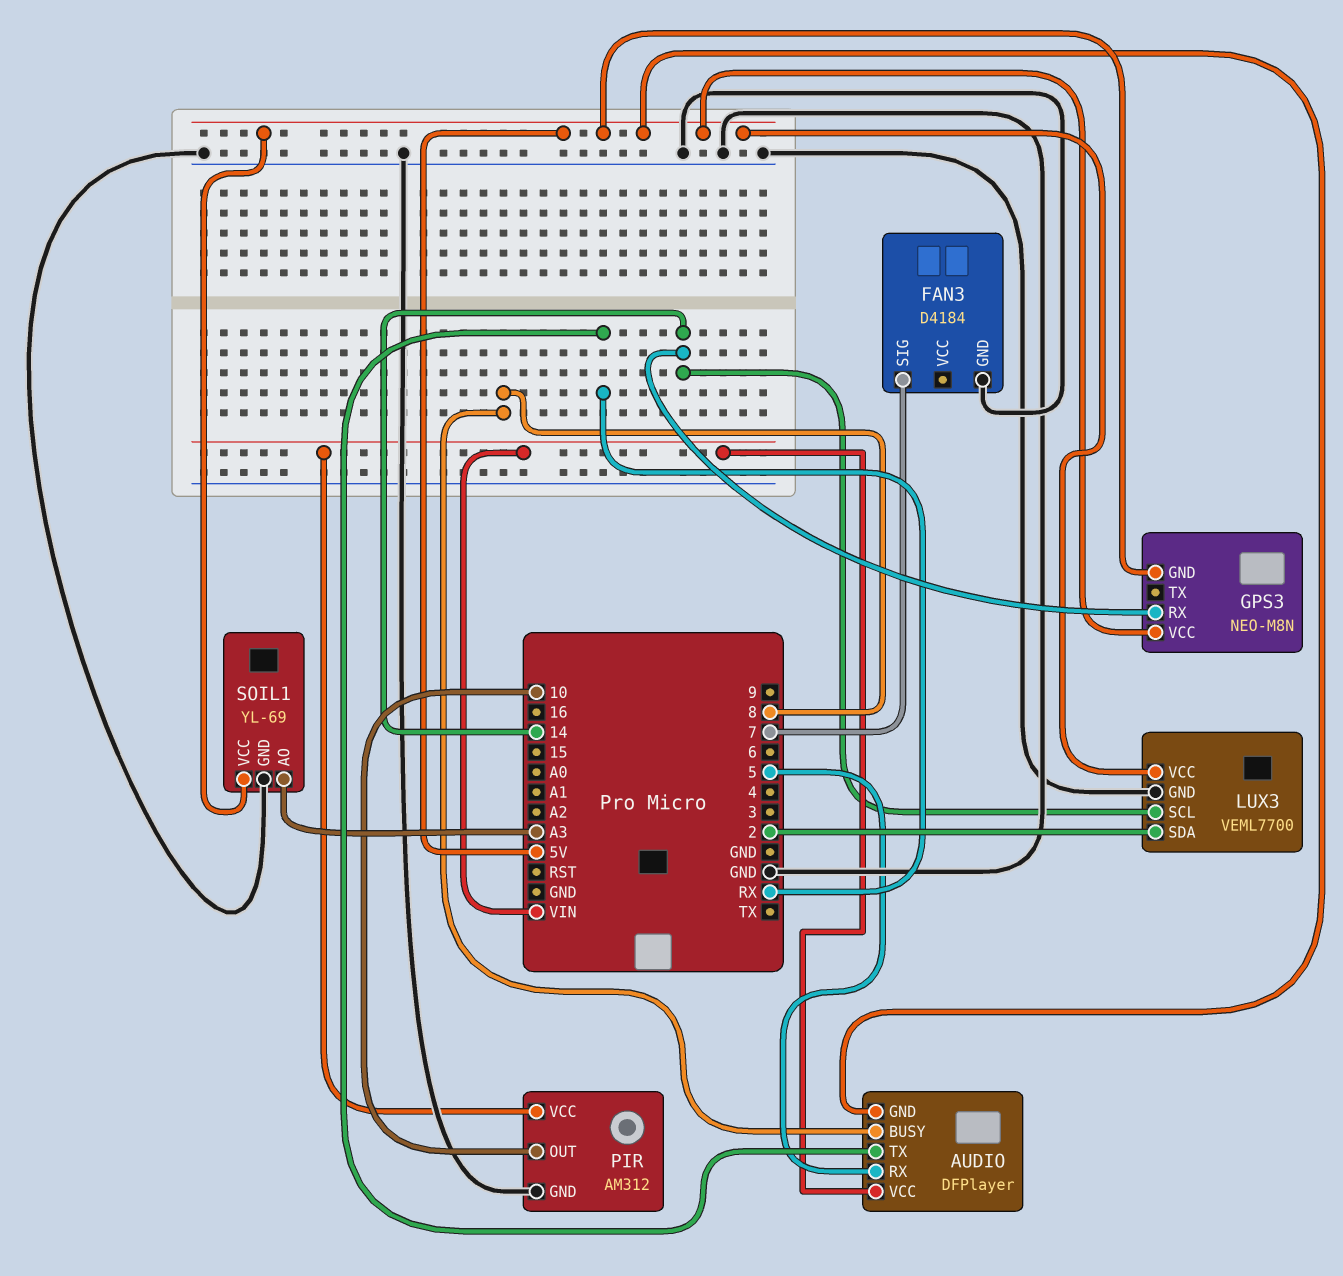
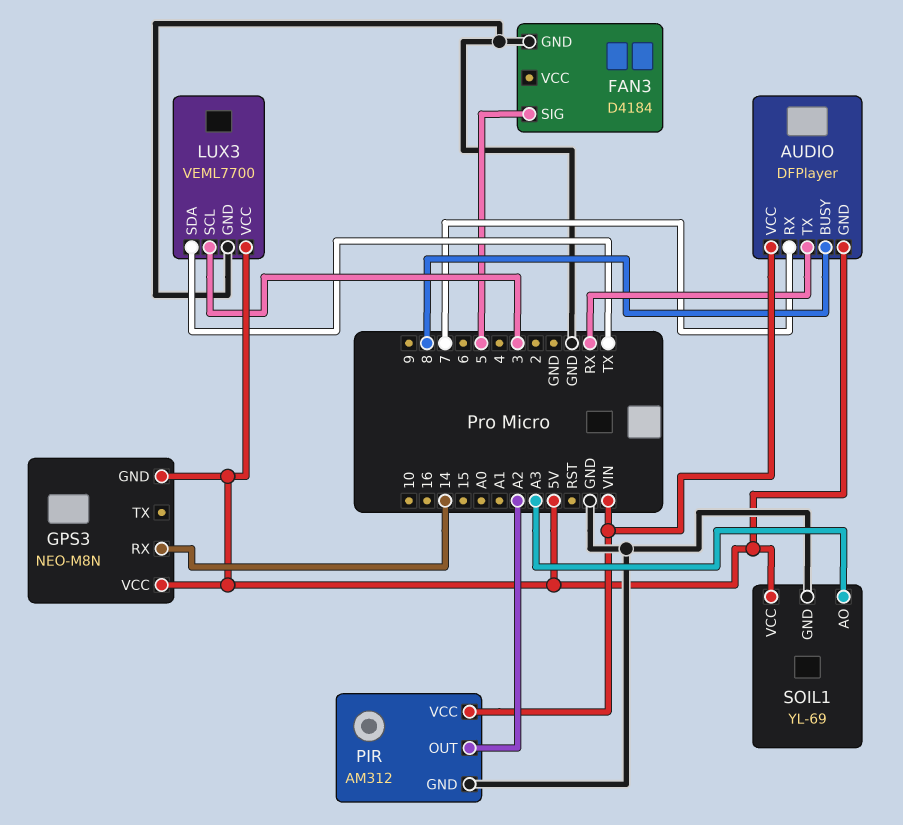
AUDIO pin RX: 5 -> 7
FAN3 pin SIG: 7 -> 5
LUX3 pin SCL: 14 -> 3
LUX3 pin SDA: 2 -> TX
PIR pin OUT: 10 -> A2

